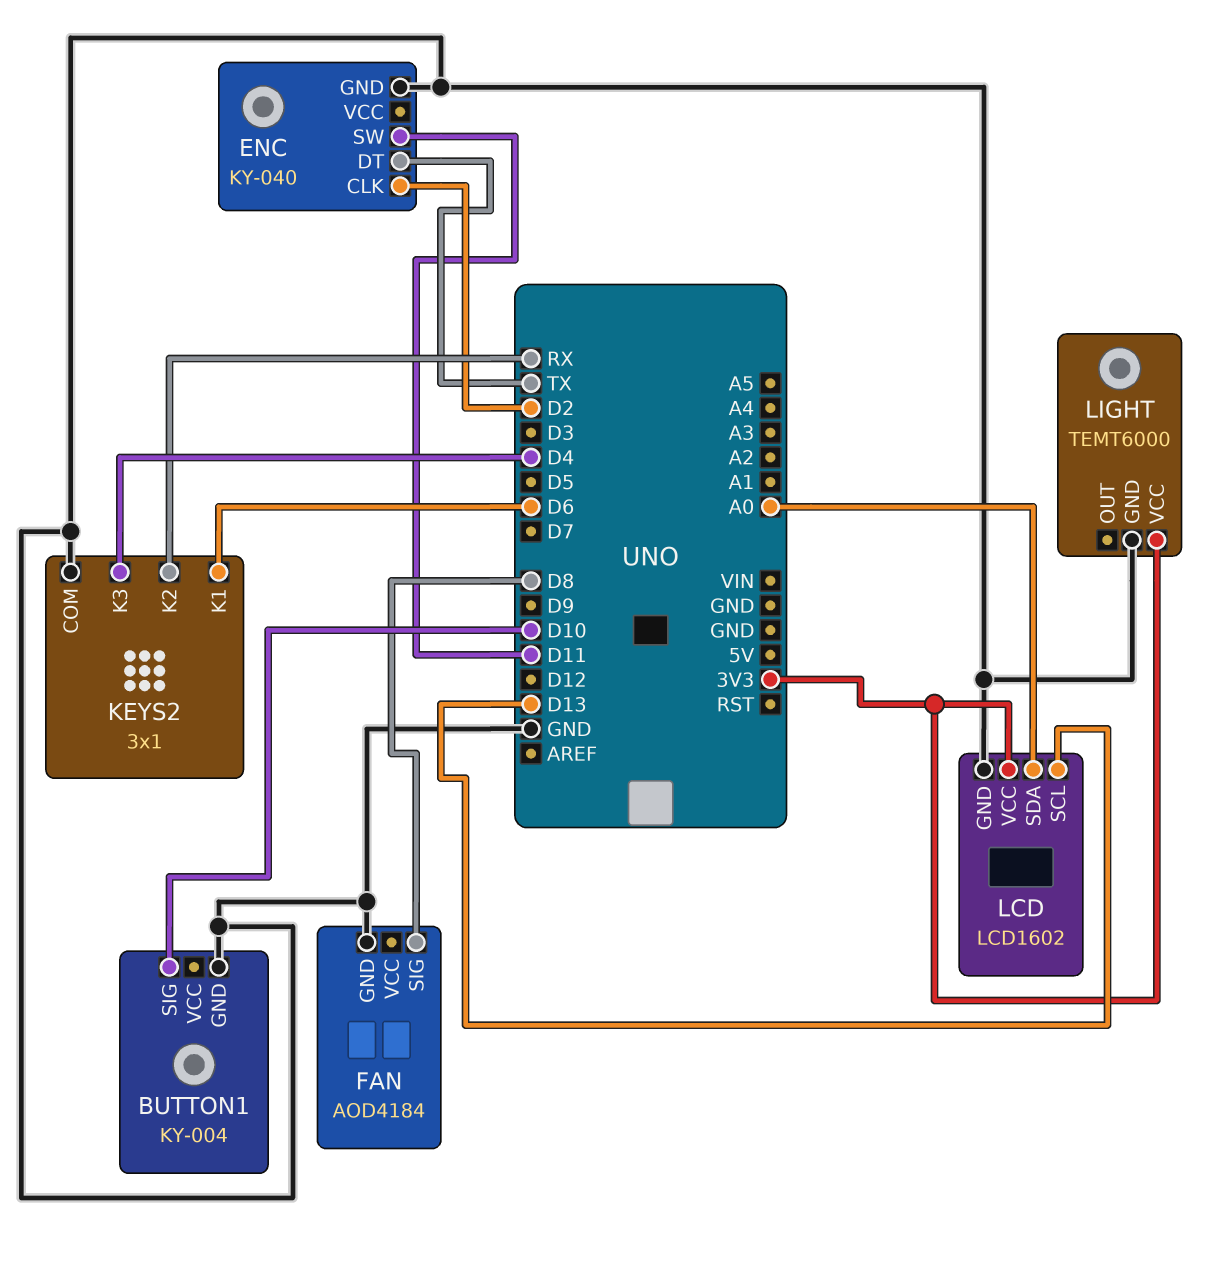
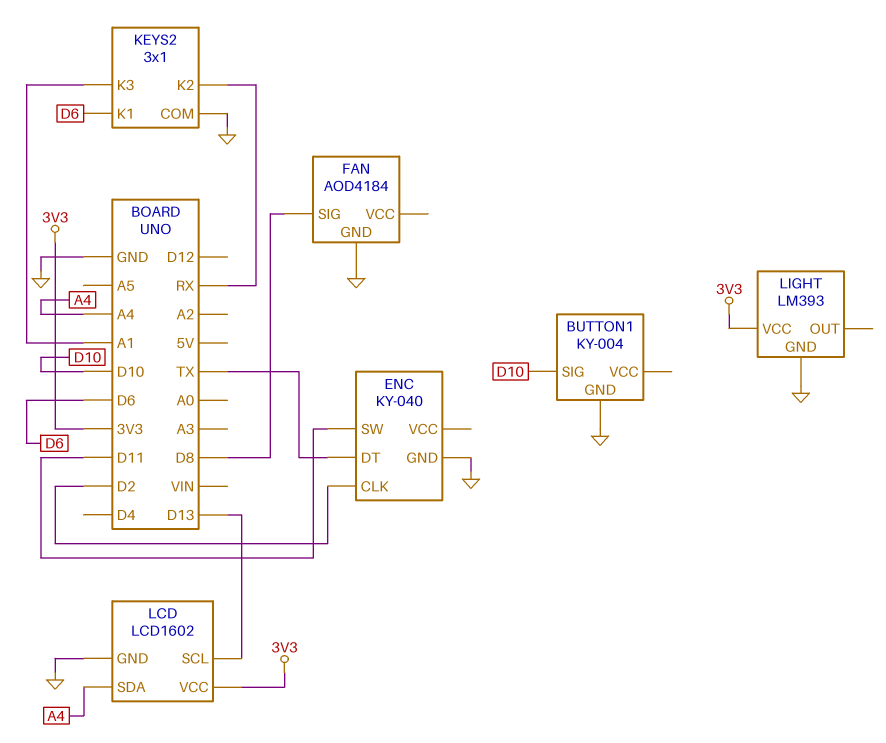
KEYS2 pin K3: D4 -> A1
LCD pin SDA: A0 -> A4
LIGHT: TEMT6000 -> LM393

